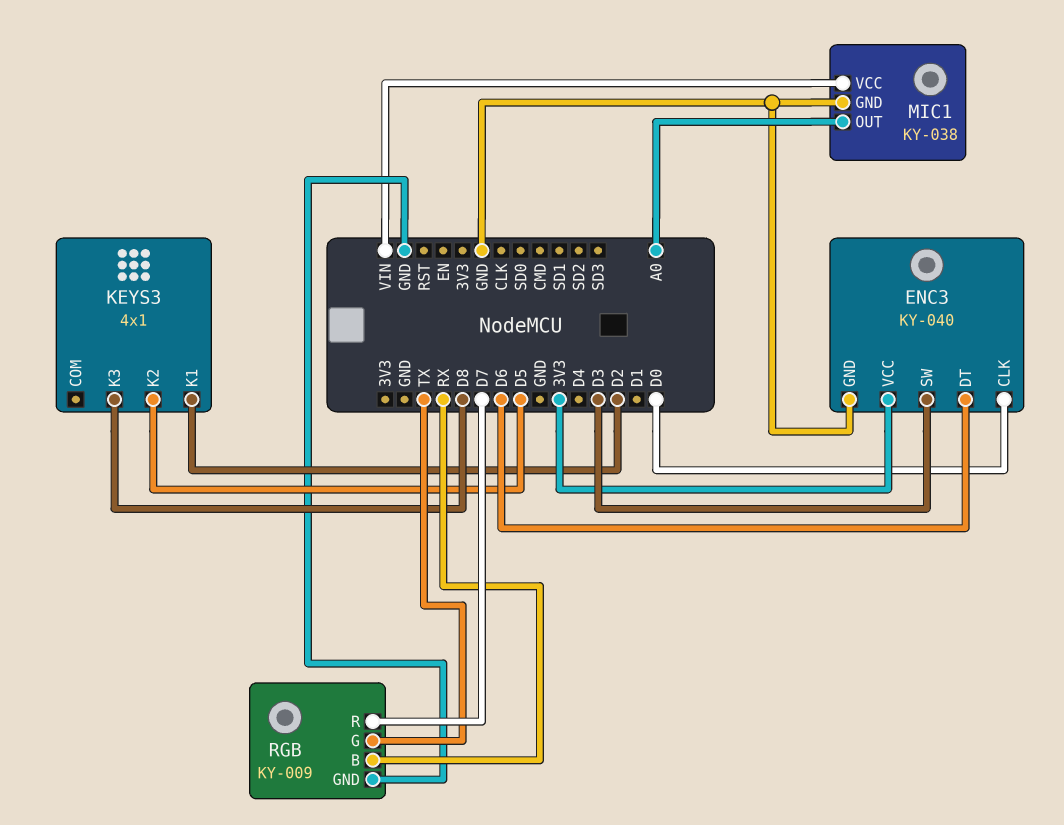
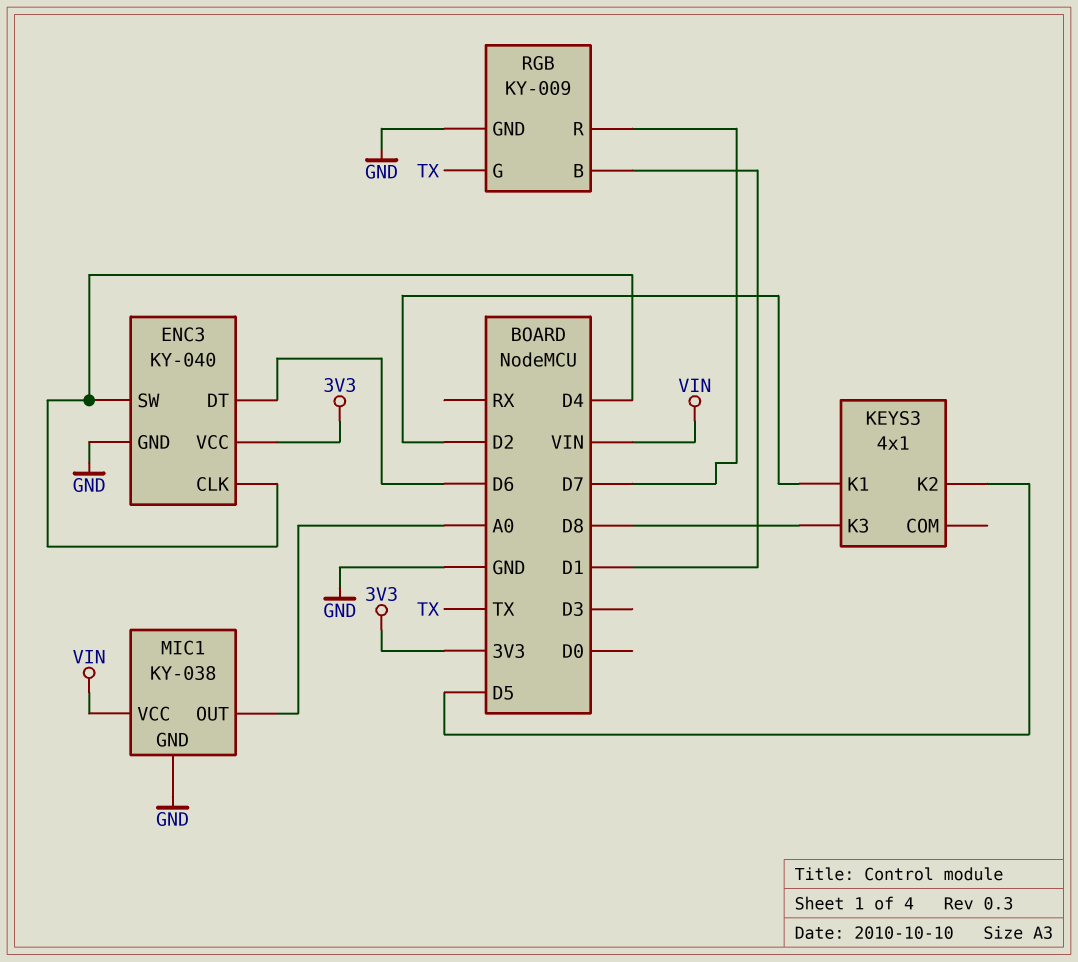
ENC3 pin CLK: D0 -> D4
ENC3 pin SW: D3 -> D4
RGB pin B: RX -> D1

